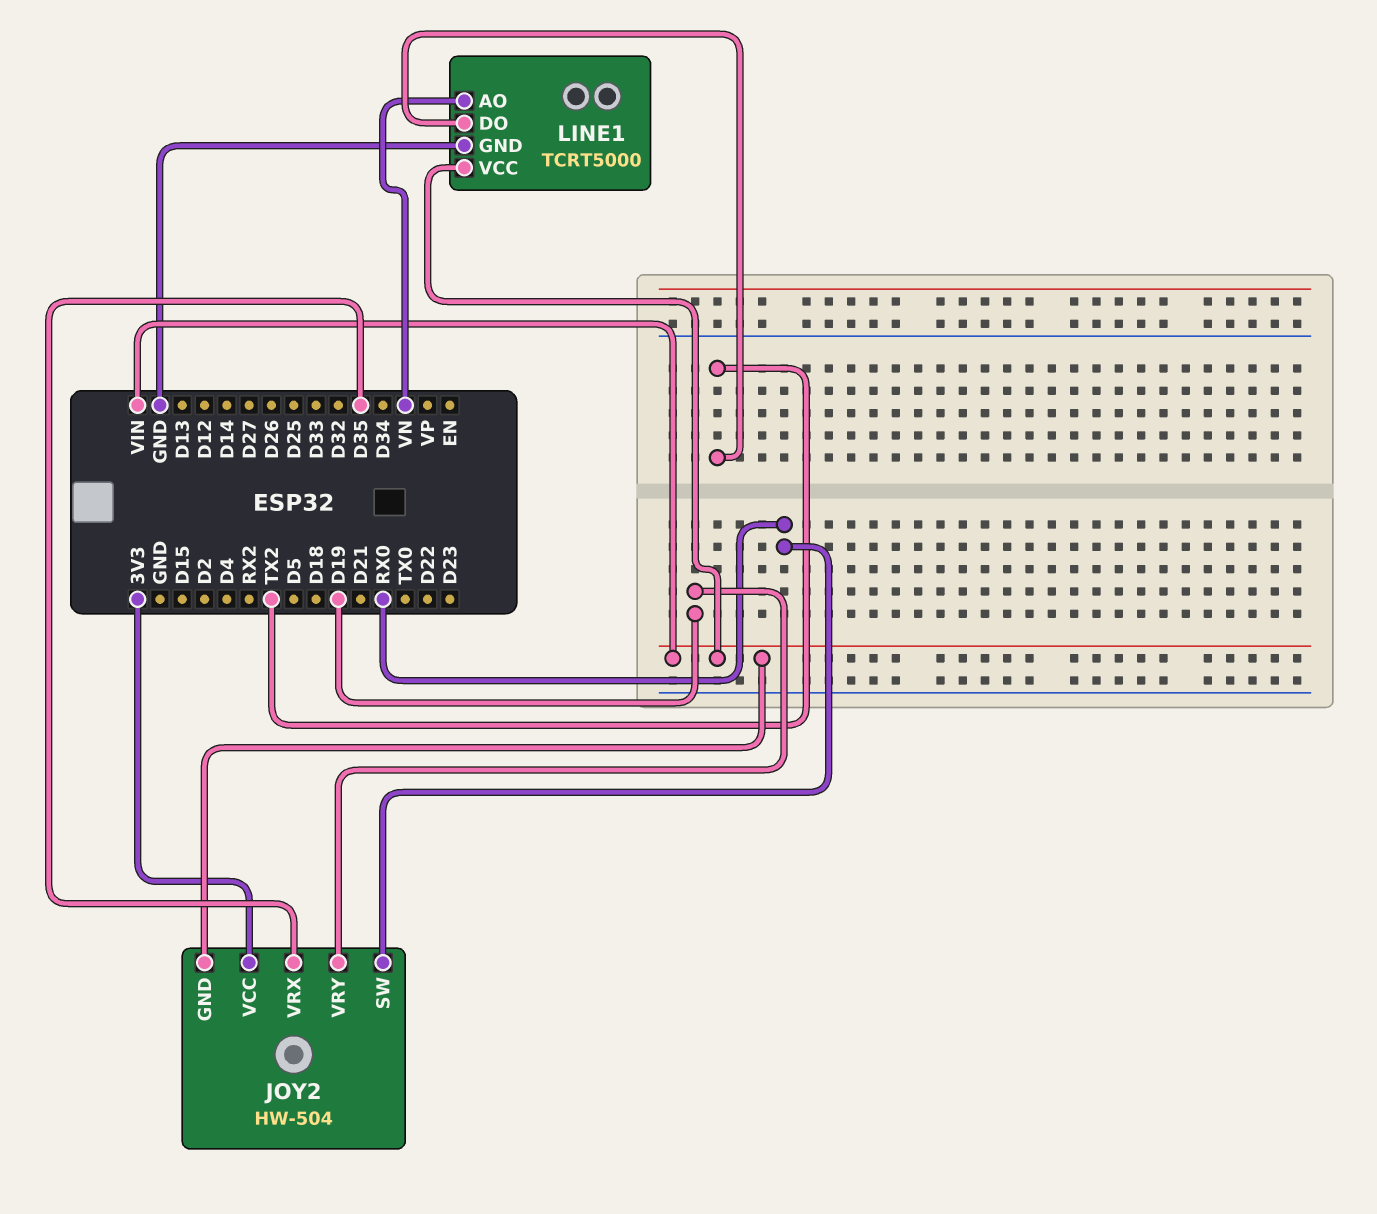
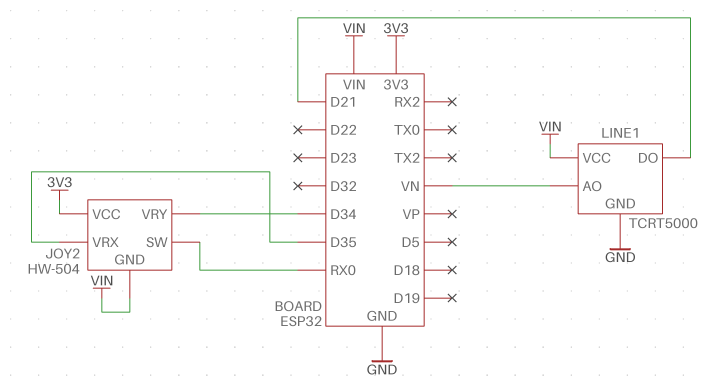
JOY2 pin VRY: D19 -> D34
LINE1 pin DO: TX2 -> D21

